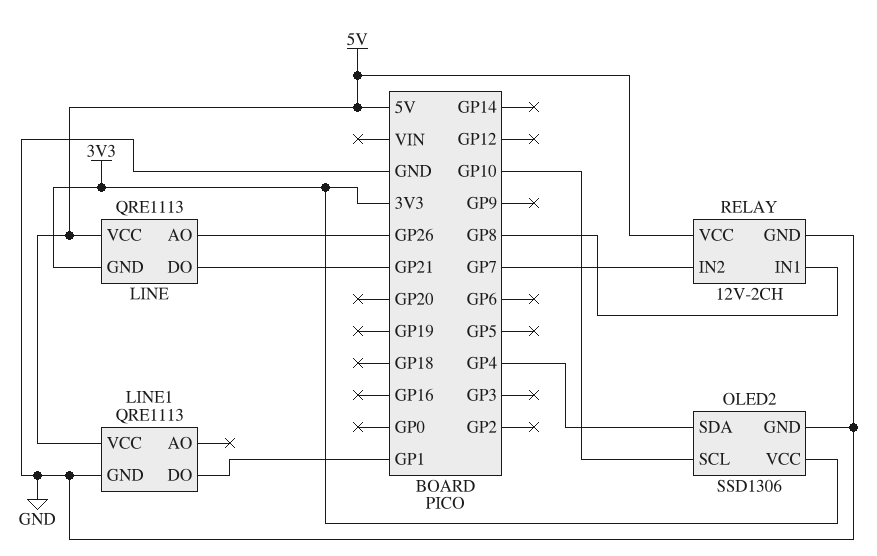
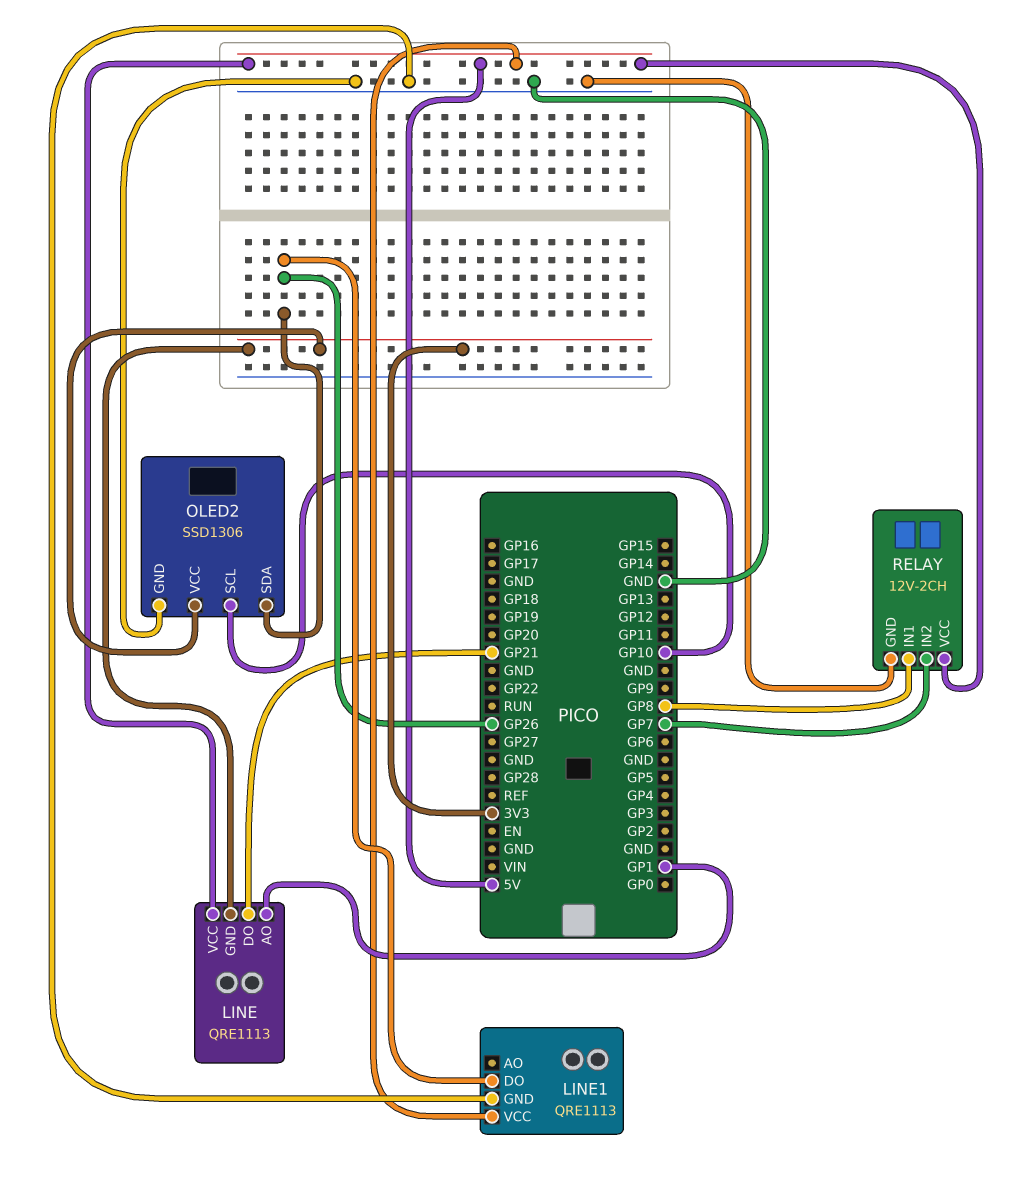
LINE pin AO: GP26 -> GP1
LINE1 pin DO: GP1 -> GP26
OLED2 pin SDA: GP4 -> GP26

